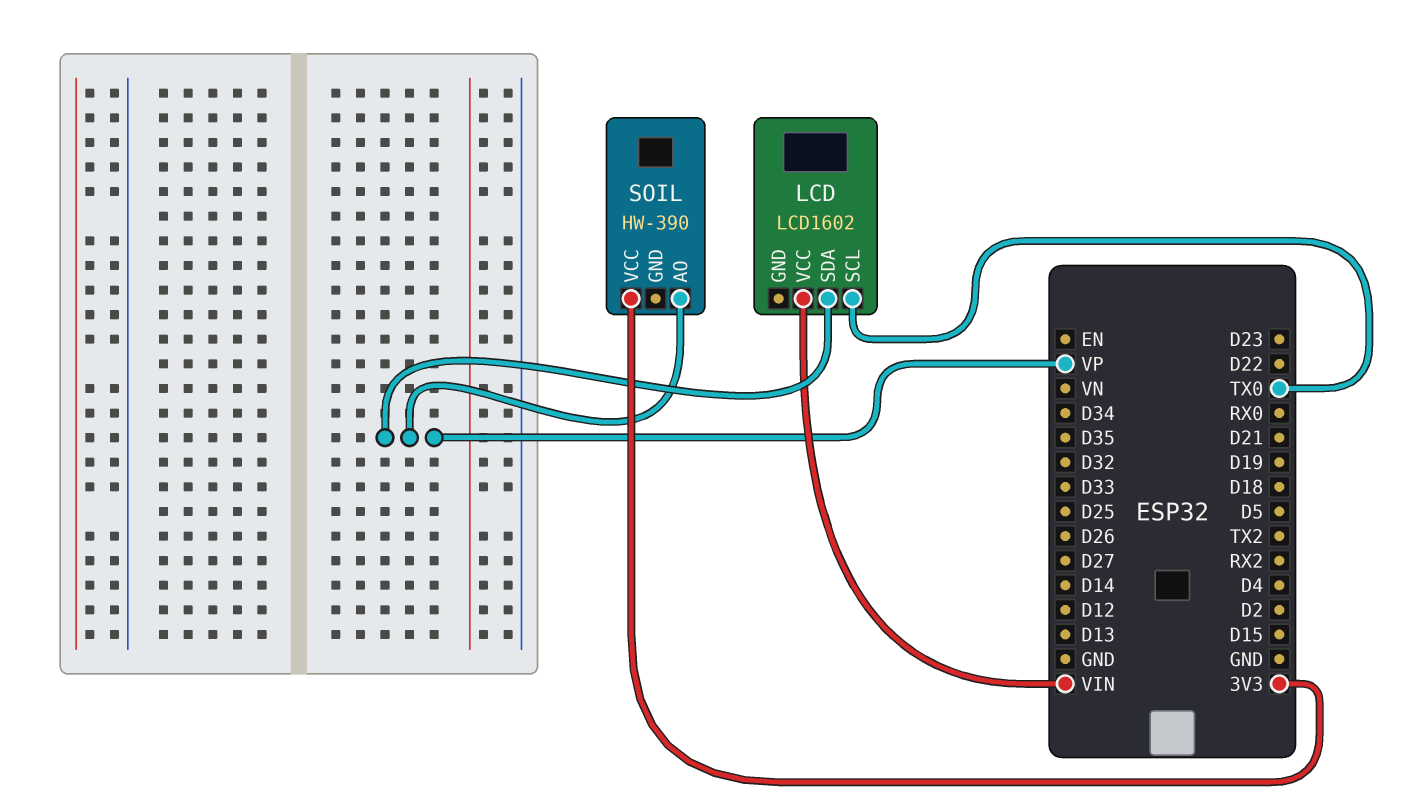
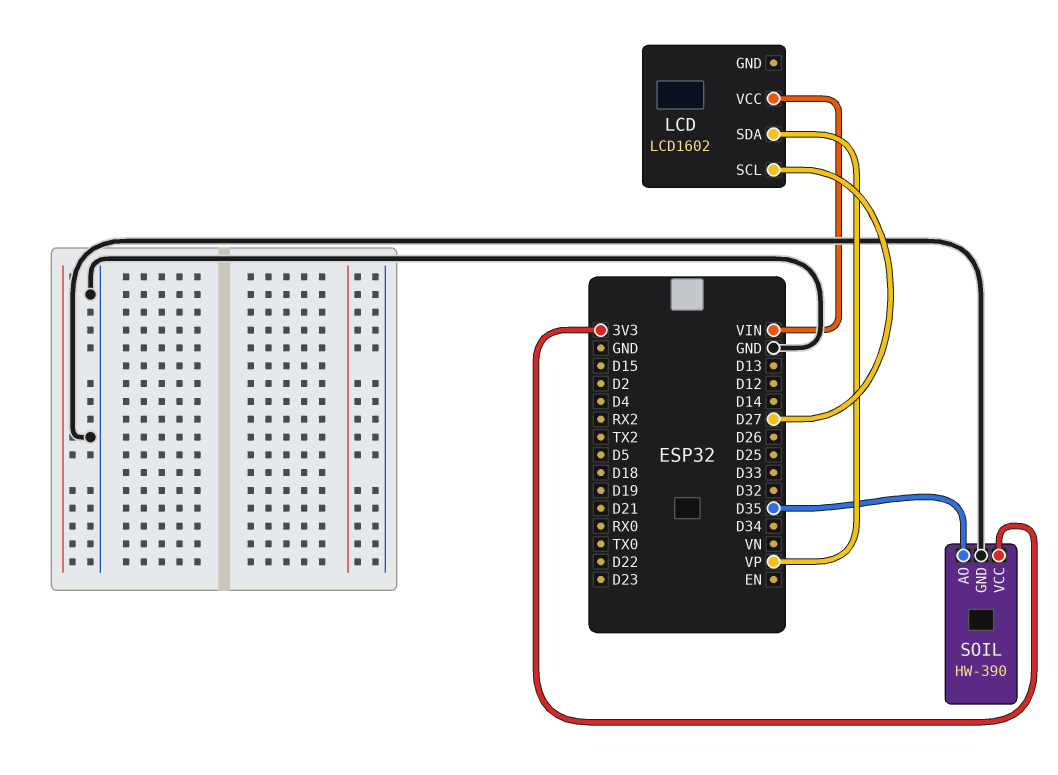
LCD pin SCL: TX0 -> D27
SOIL pin AO: VP -> D35
SOIL pin GND: none -> GND

